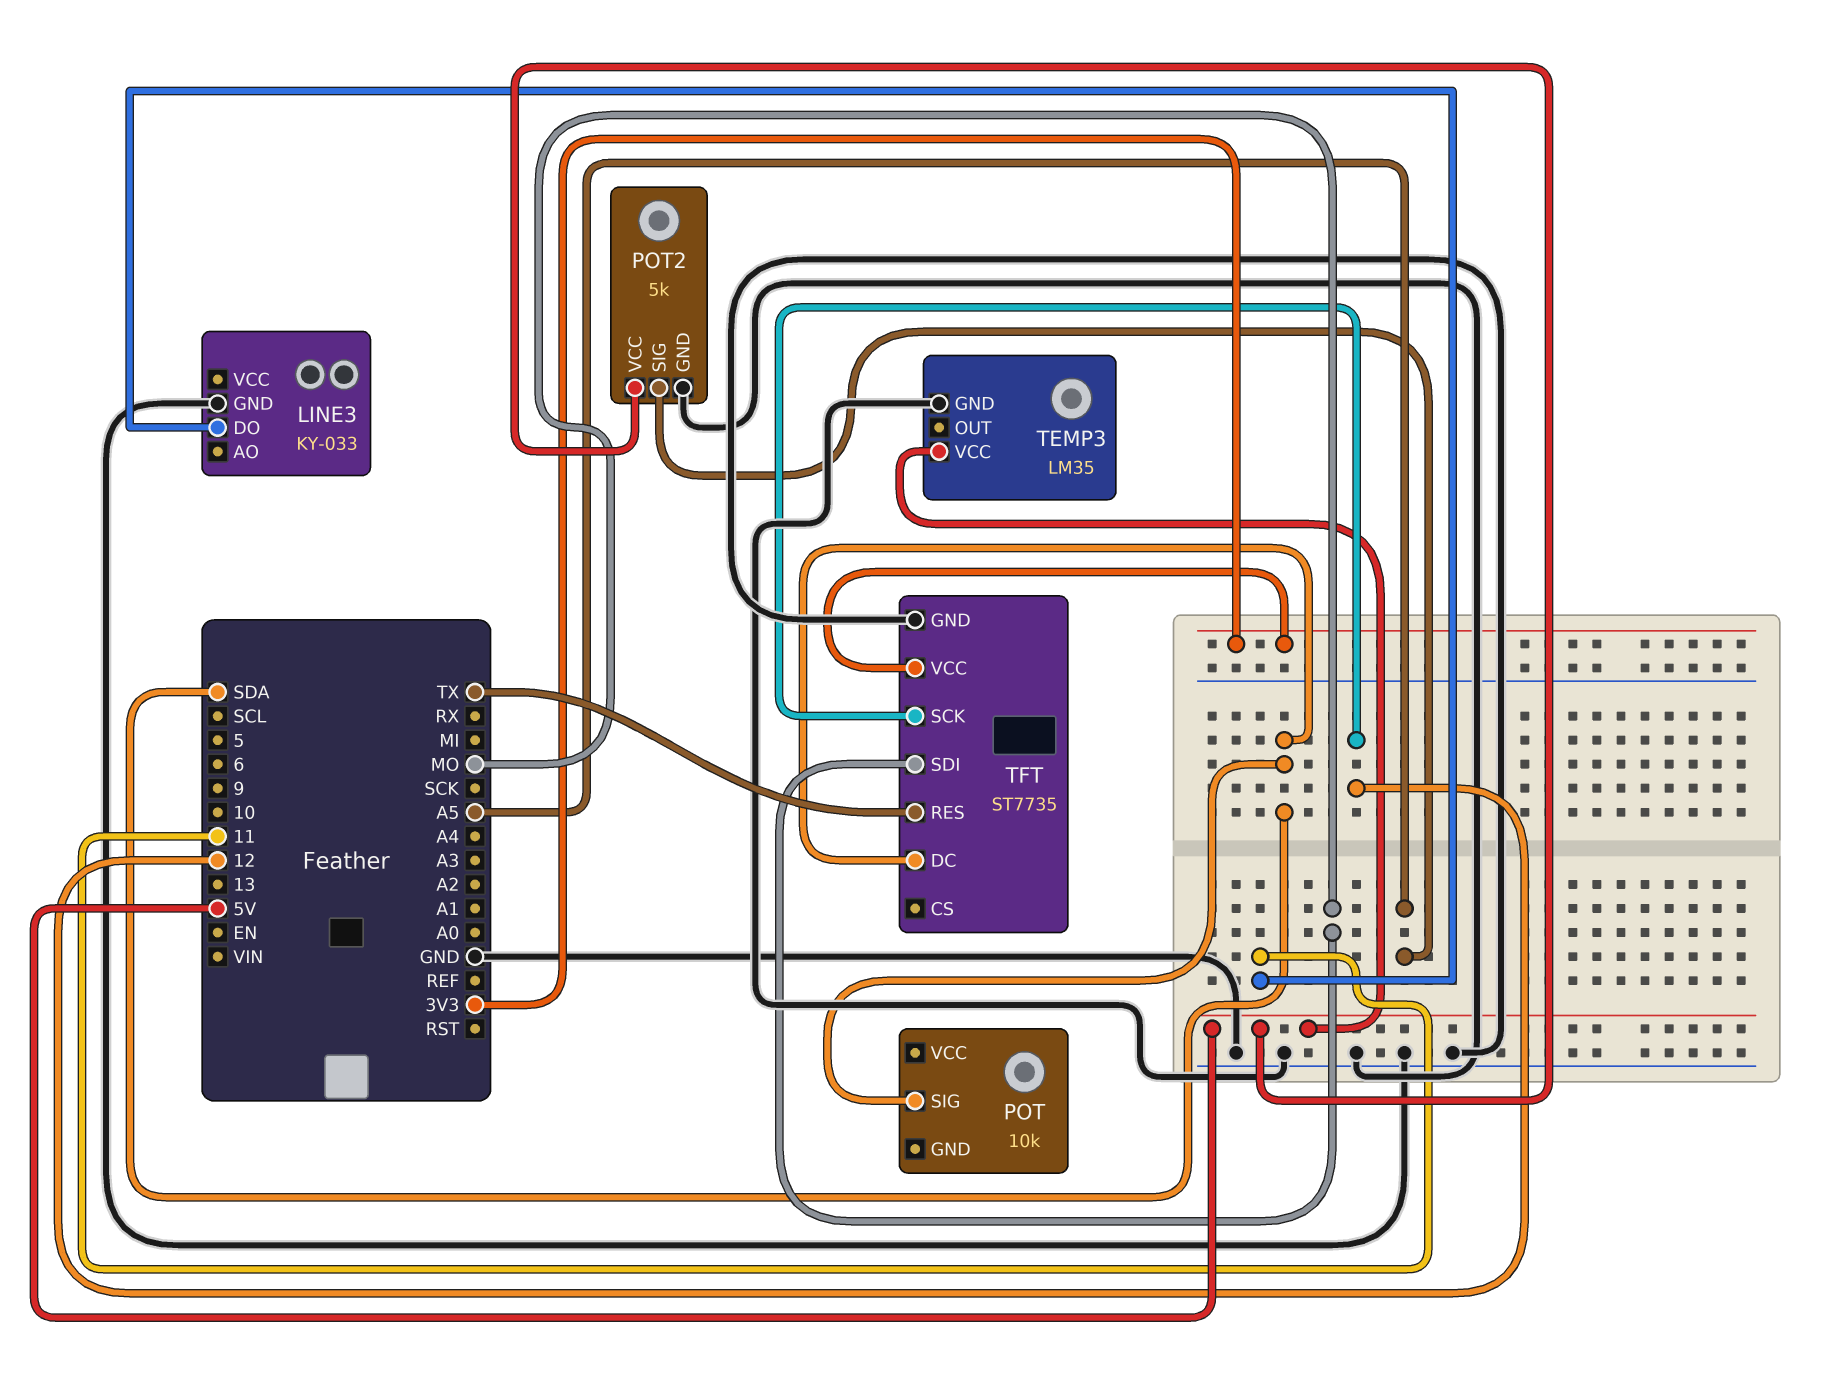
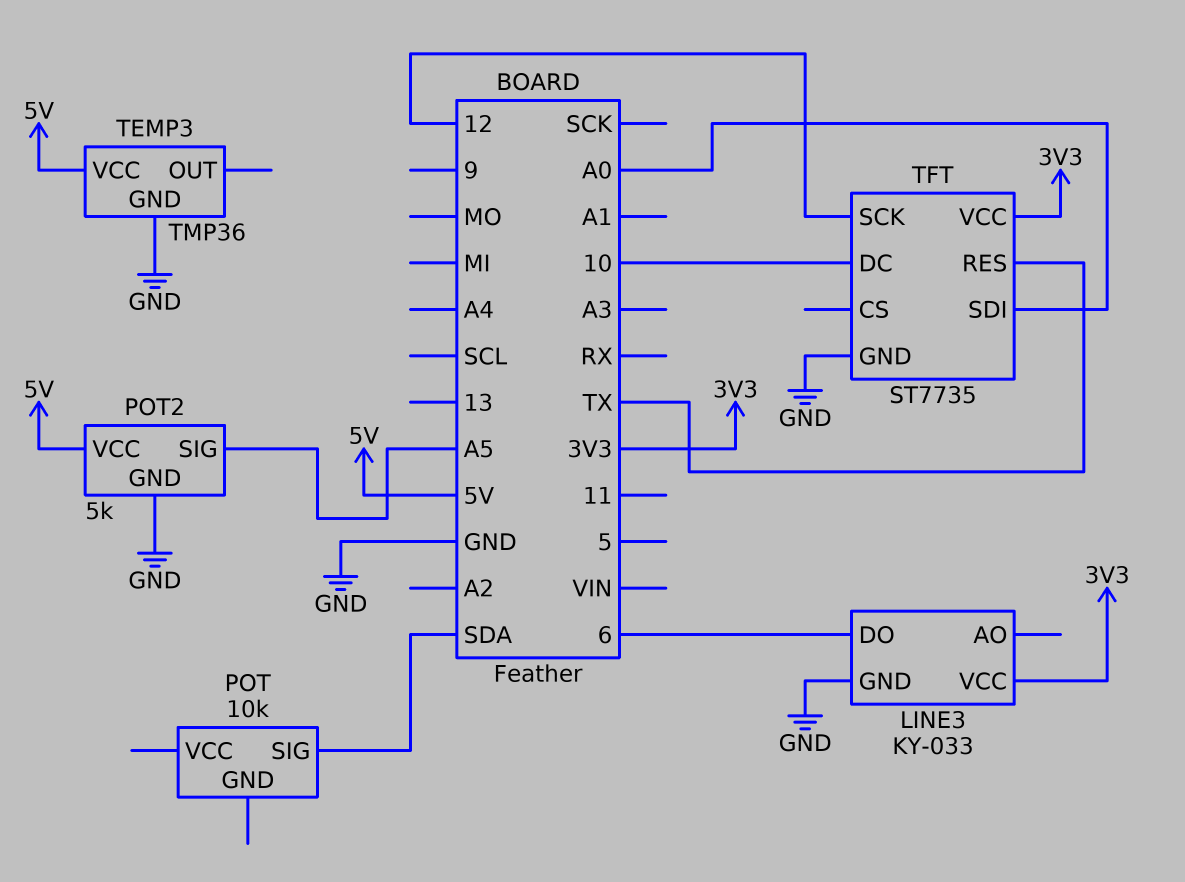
LINE3 pin DO: 11 -> 6
LINE3 pin VCC: none -> 3V3
TEMP3: LM35 -> TMP36
TFT pin DC: SDA -> 10
TFT pin SDI: MO -> A0

